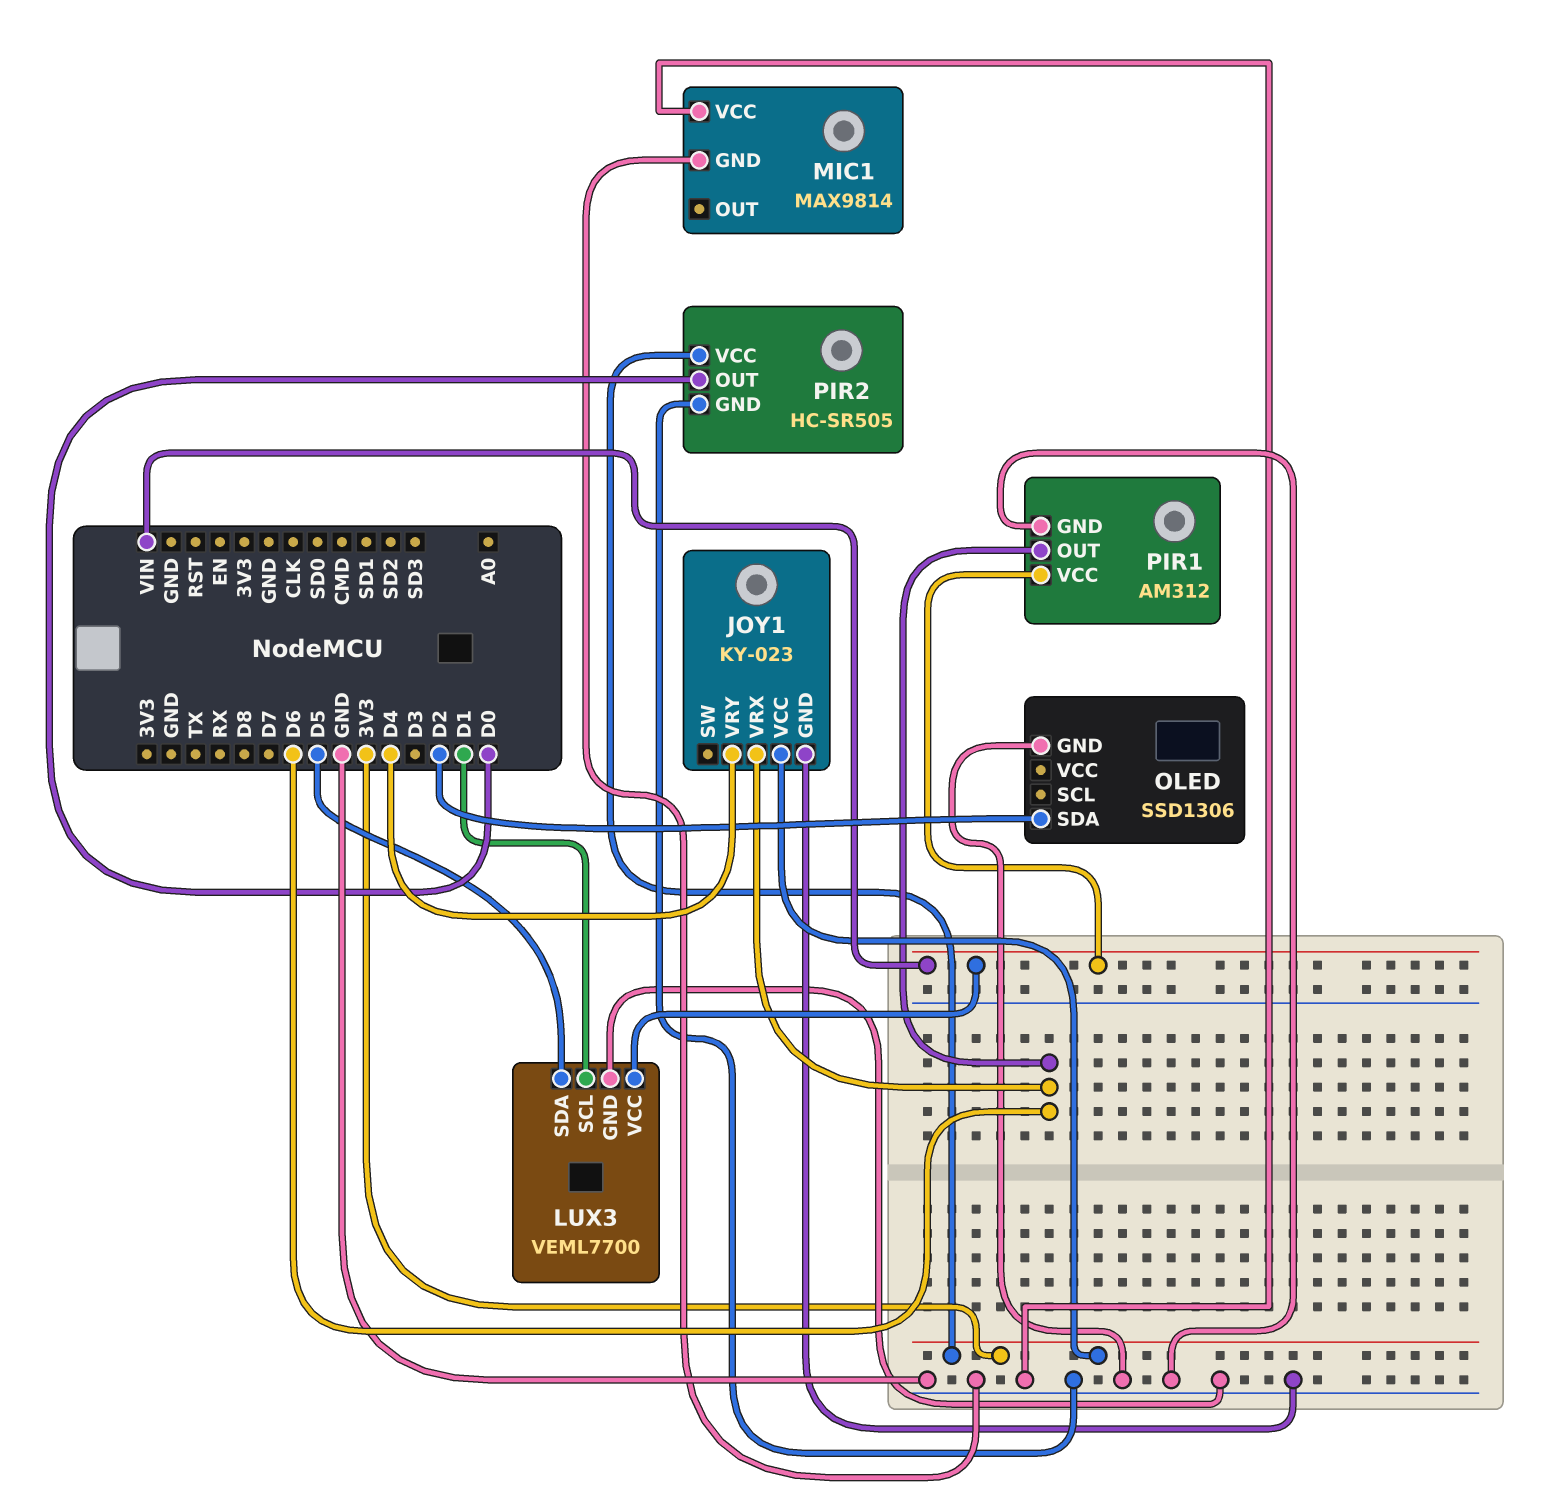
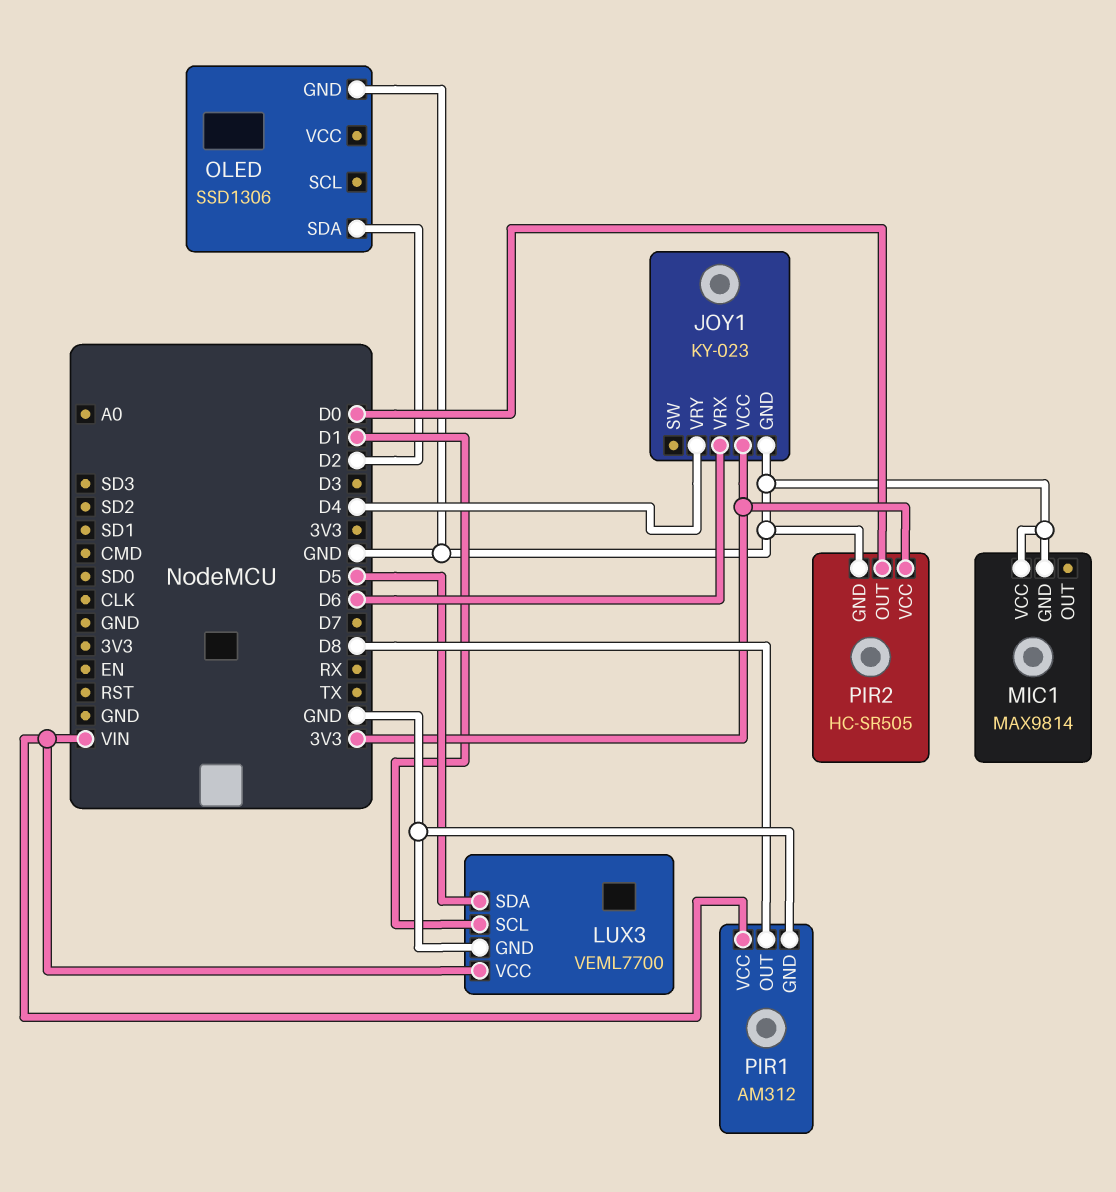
PIR1 pin OUT: D6 -> D8

